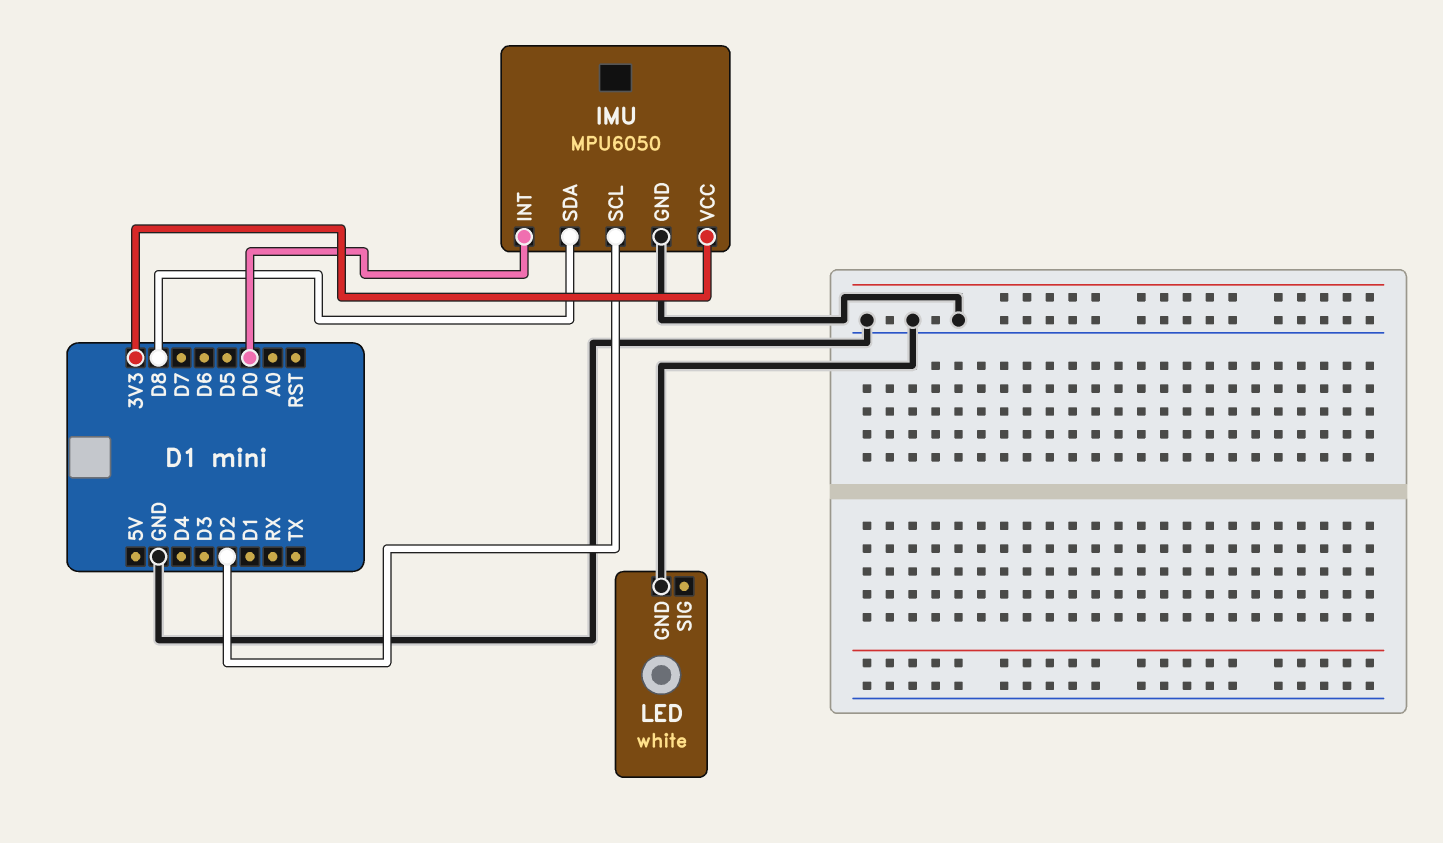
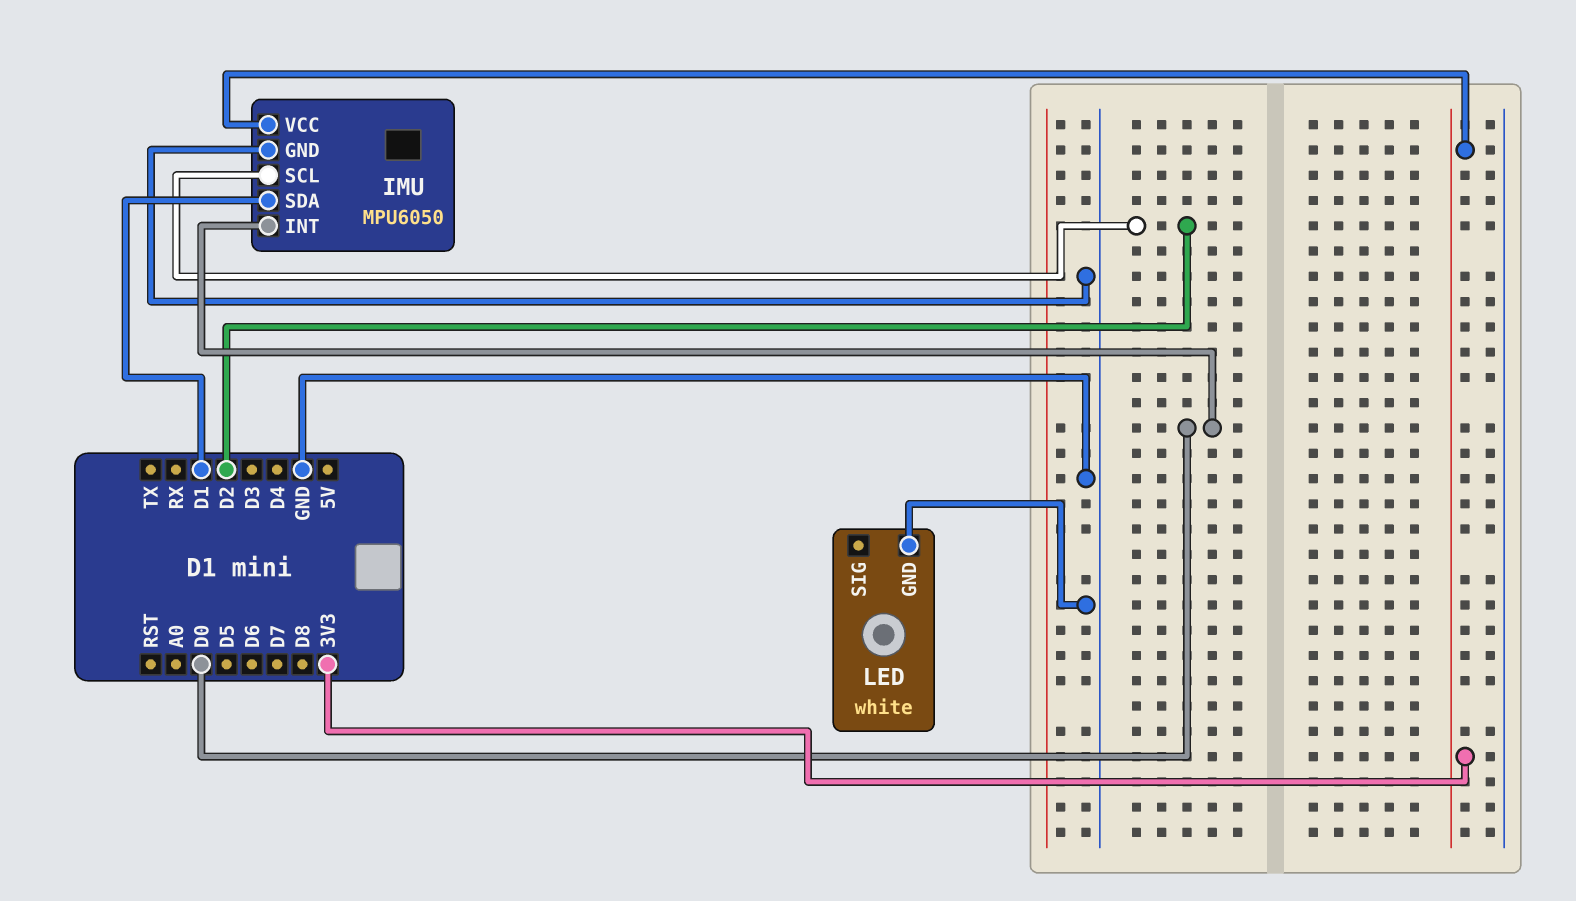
IMU pin SDA: D8 -> D1

